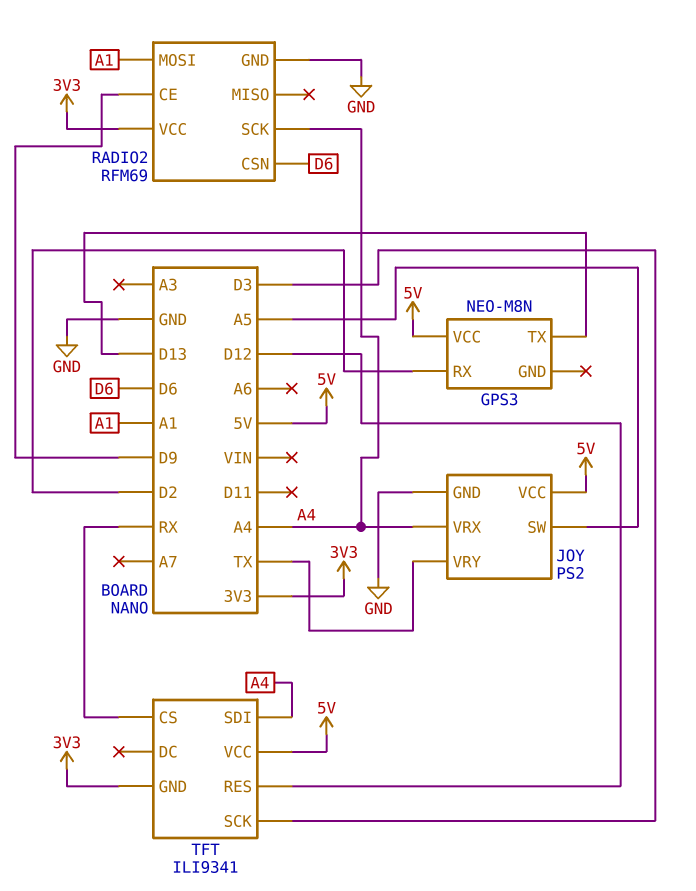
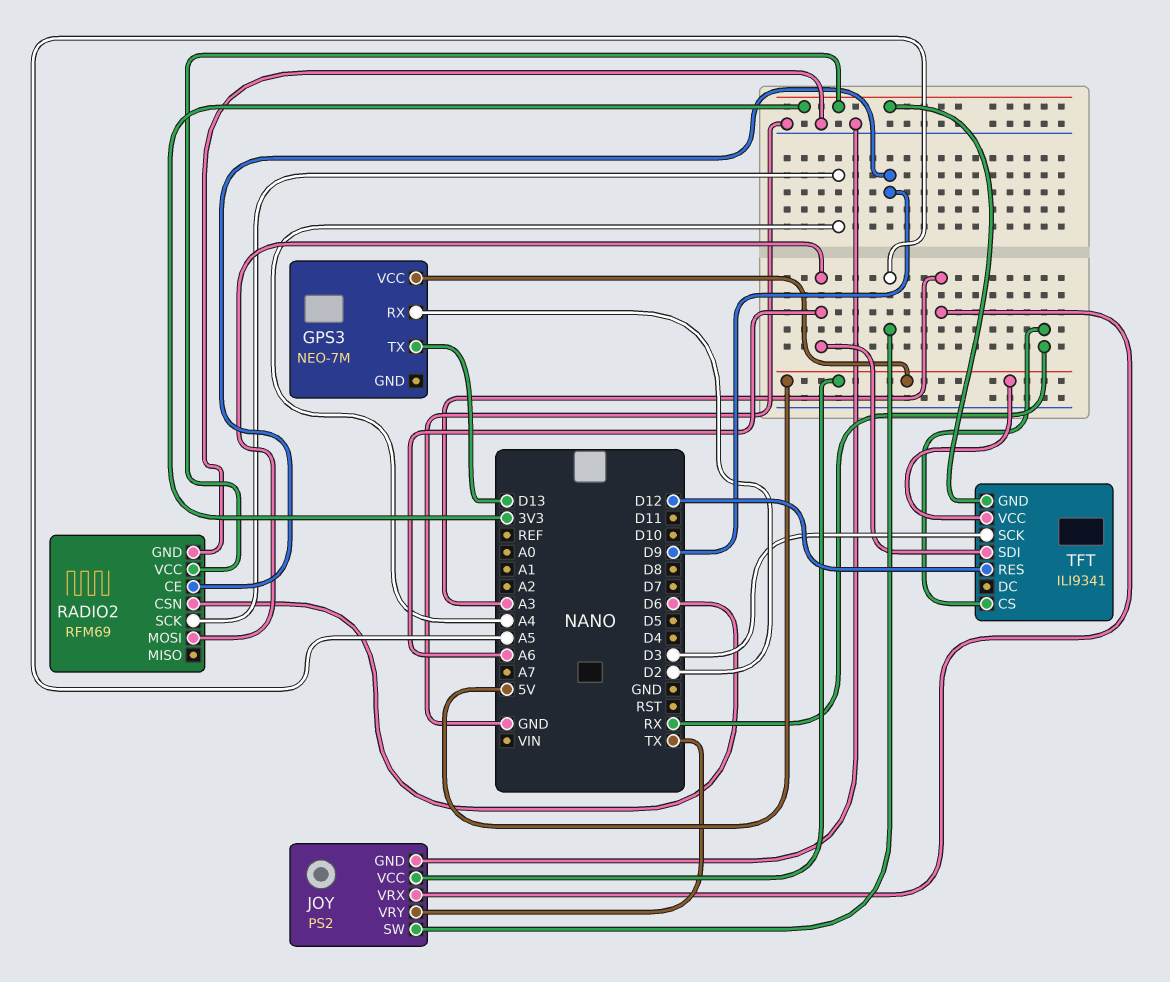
GPS3: NEO-M8N -> NEO-7M
JOY pin VRX: A4 -> A3
RADIO2 pin MOSI: A1 -> A6
TFT pin SDI: A4 -> A6

